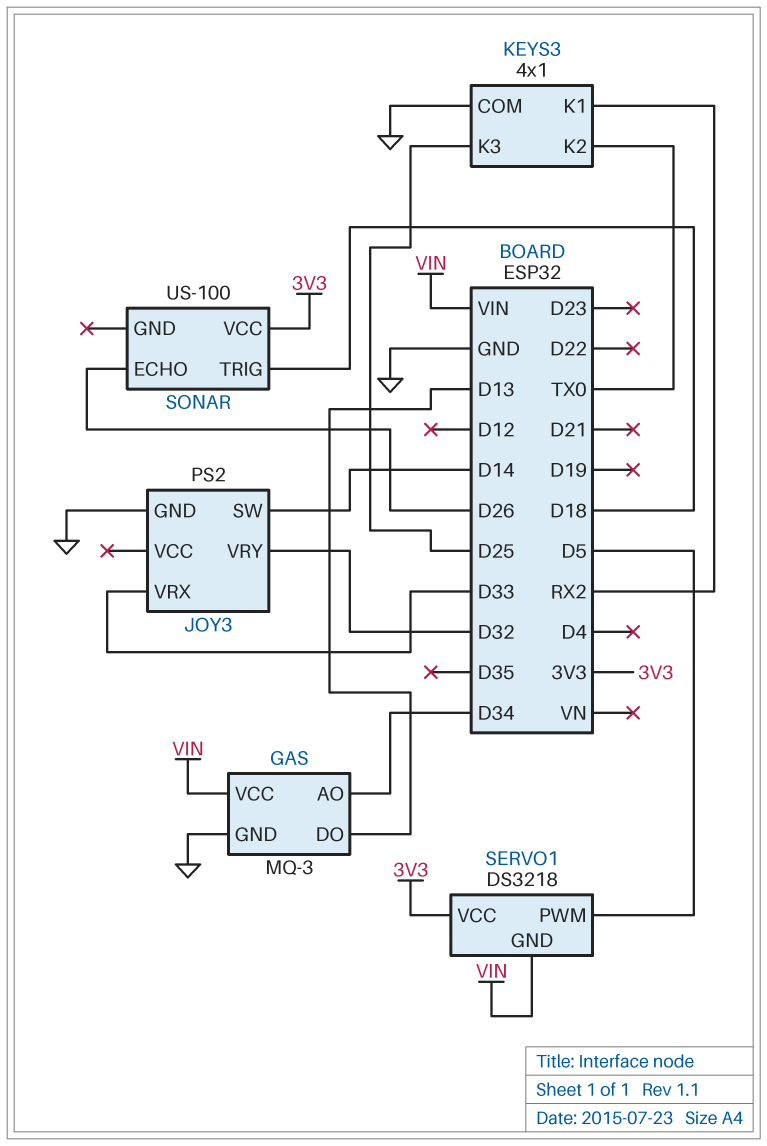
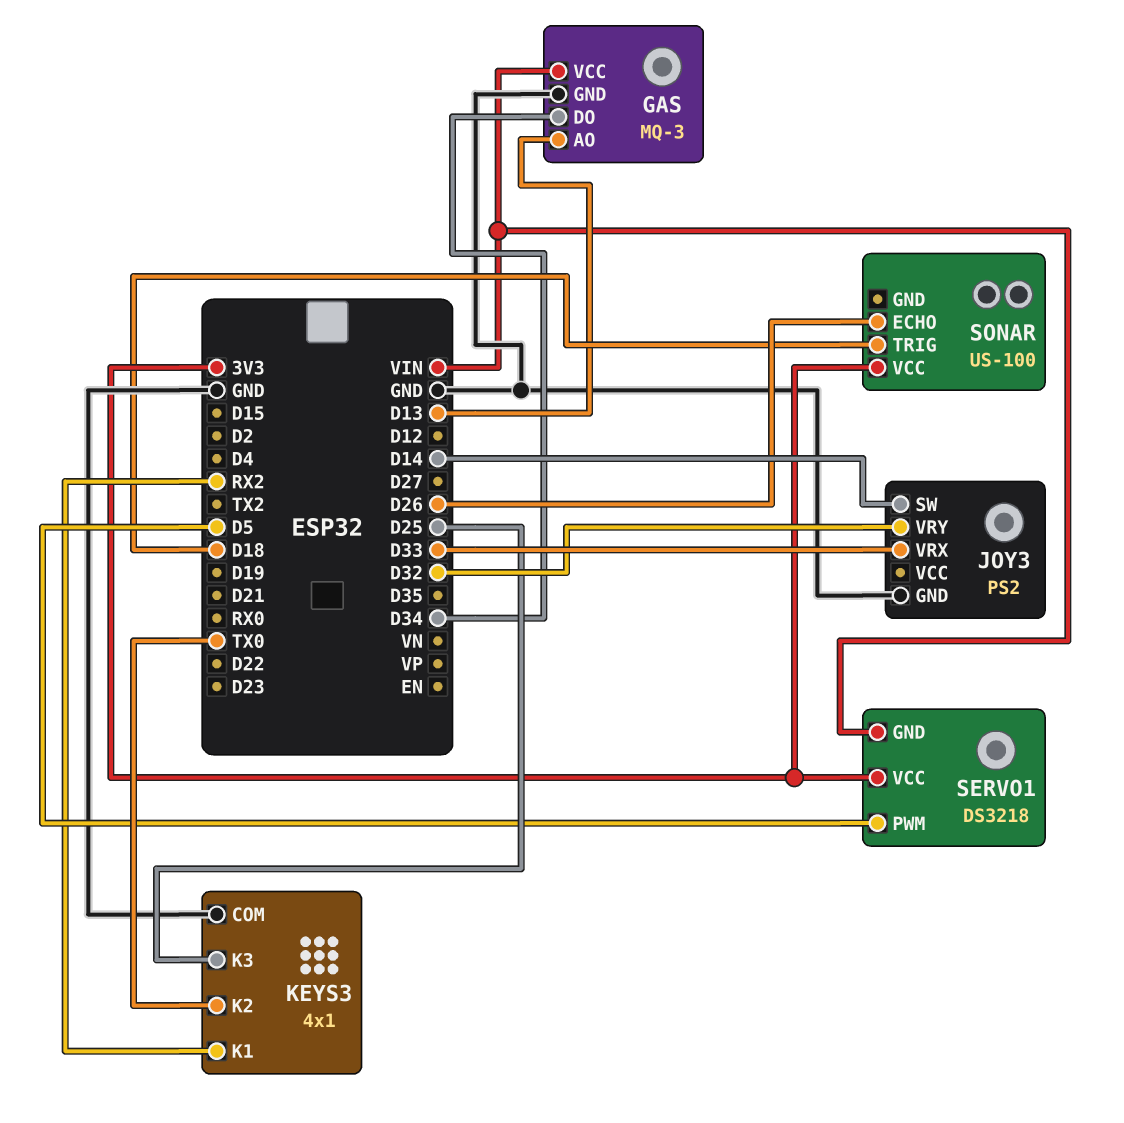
GAS pin AO: D34 -> D13
GAS pin DO: D13 -> D34

